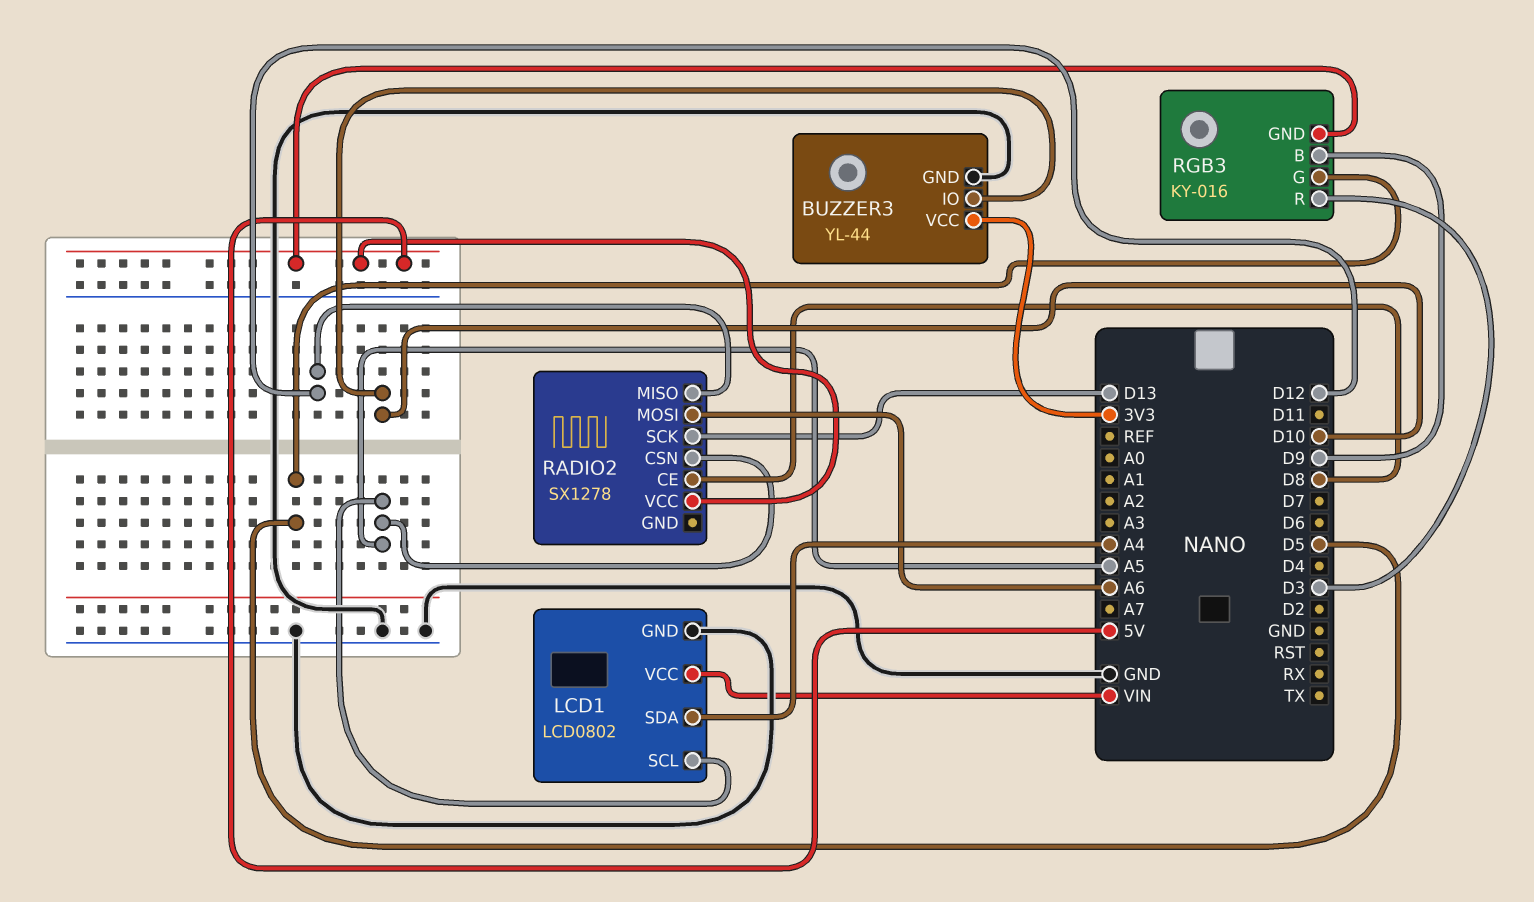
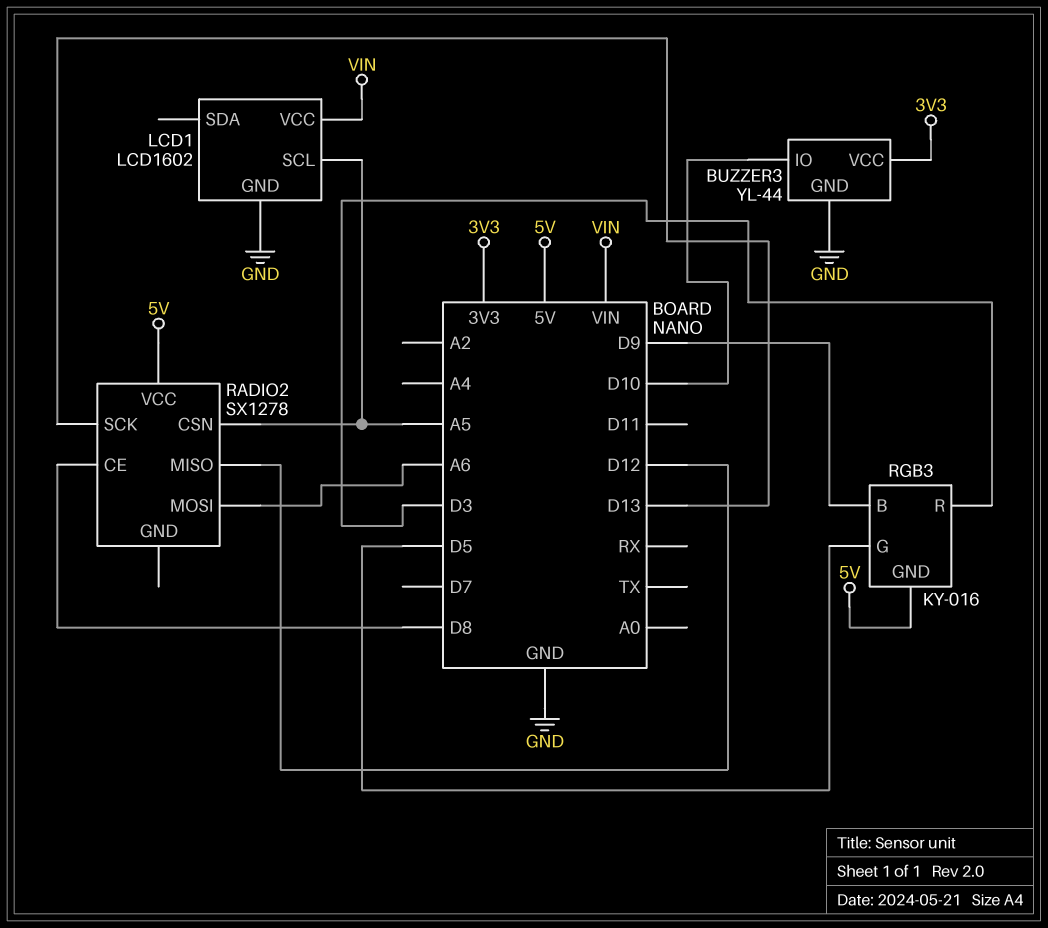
LCD1: LCD0802 -> LCD1602
LCD1 pin SDA: A4 -> none

